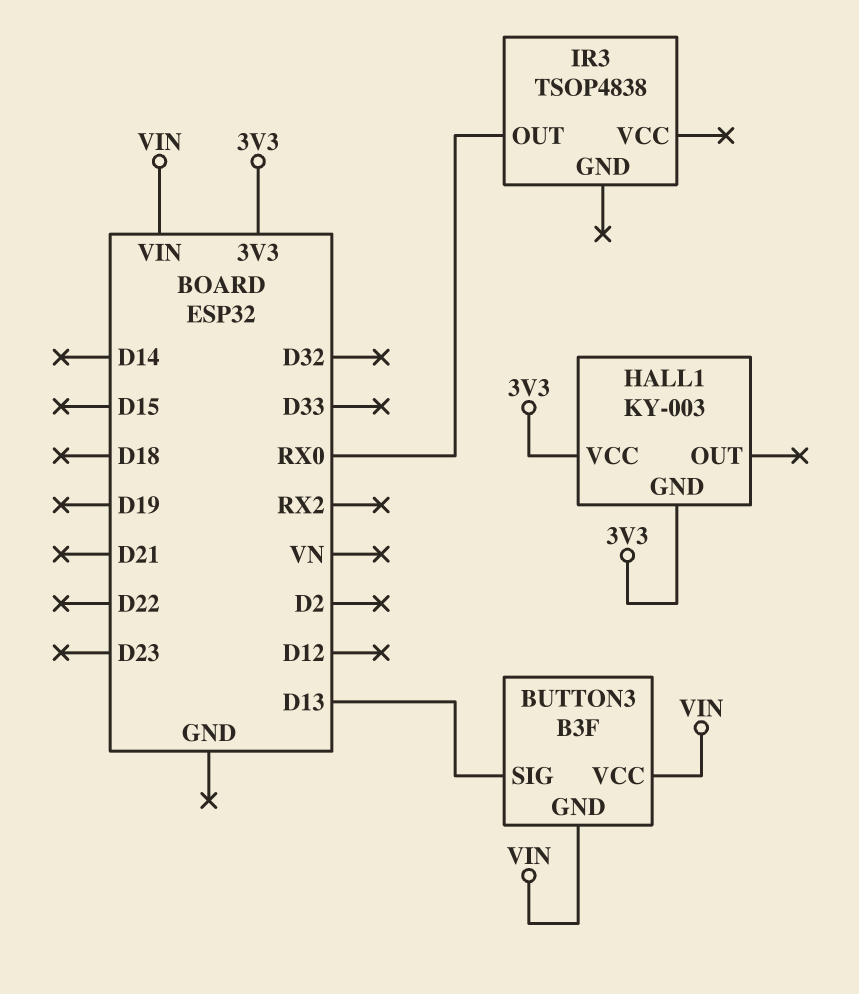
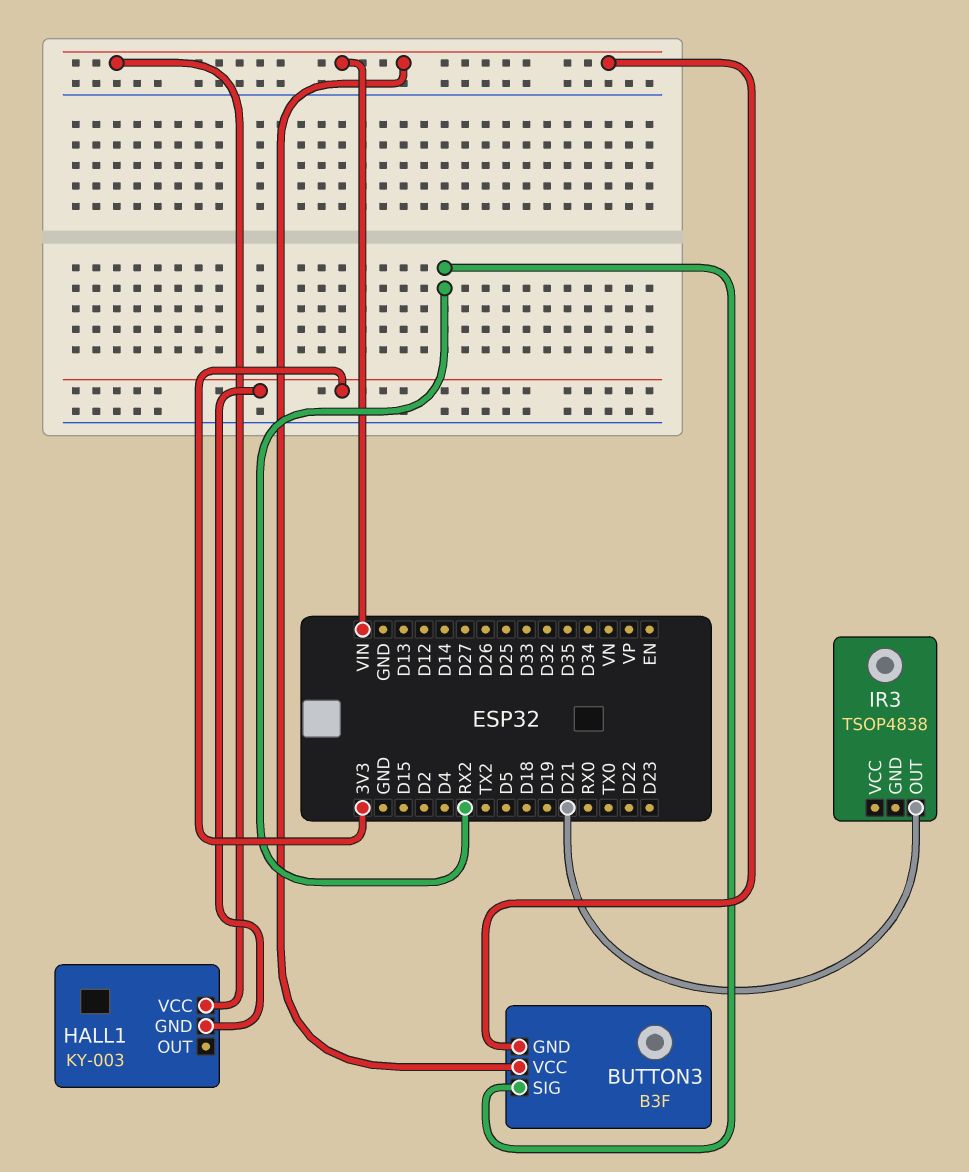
BUTTON3 pin SIG: D13 -> RX2
HALL1 pin VCC: 3V3 -> VIN
IR3 pin OUT: RX0 -> D21

